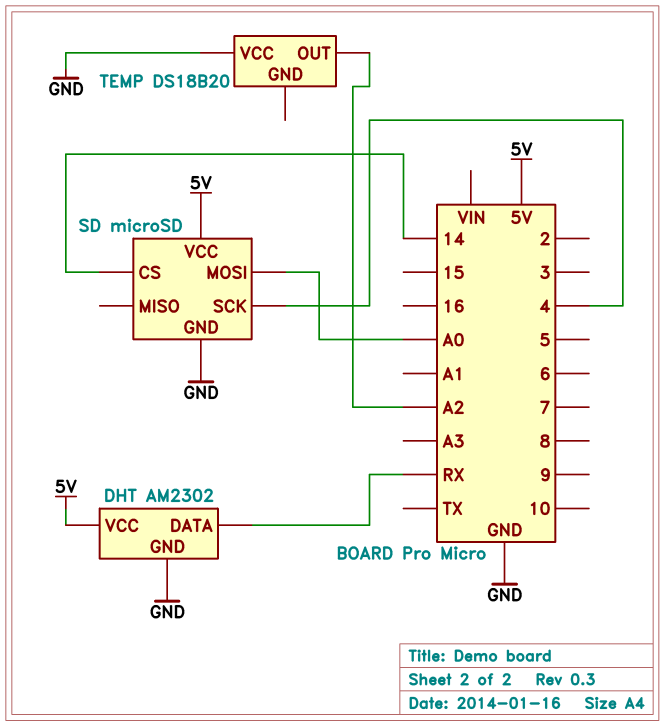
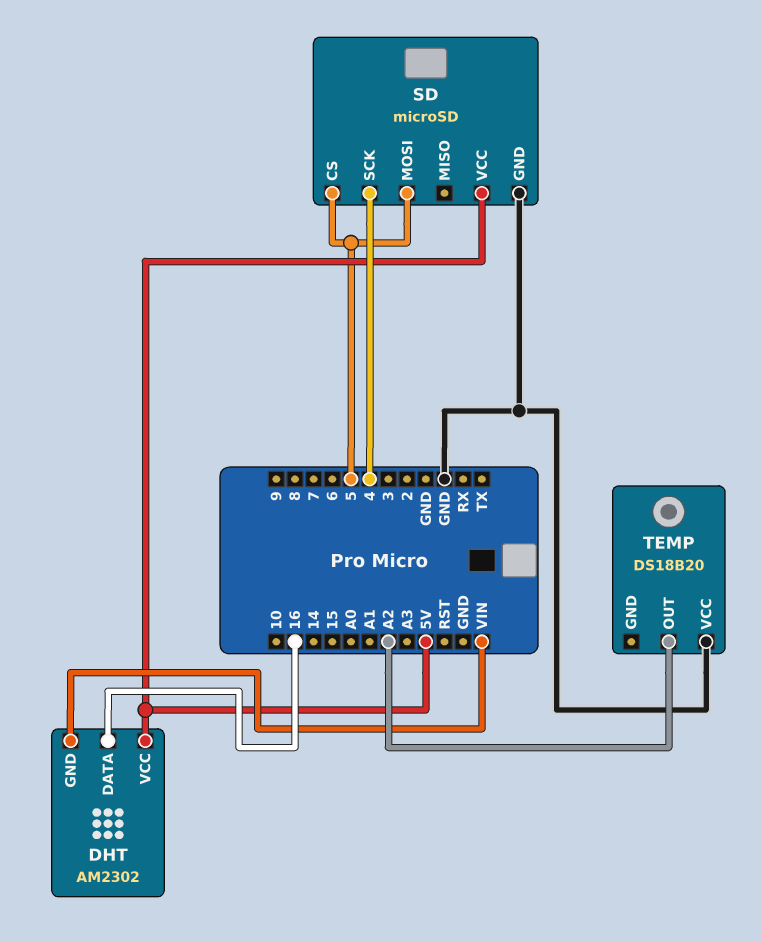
DHT pin DATA: RX -> 16
DHT pin GND: GND -> VIN
SD pin CS: 14 -> 5
SD pin MOSI: A0 -> 5

